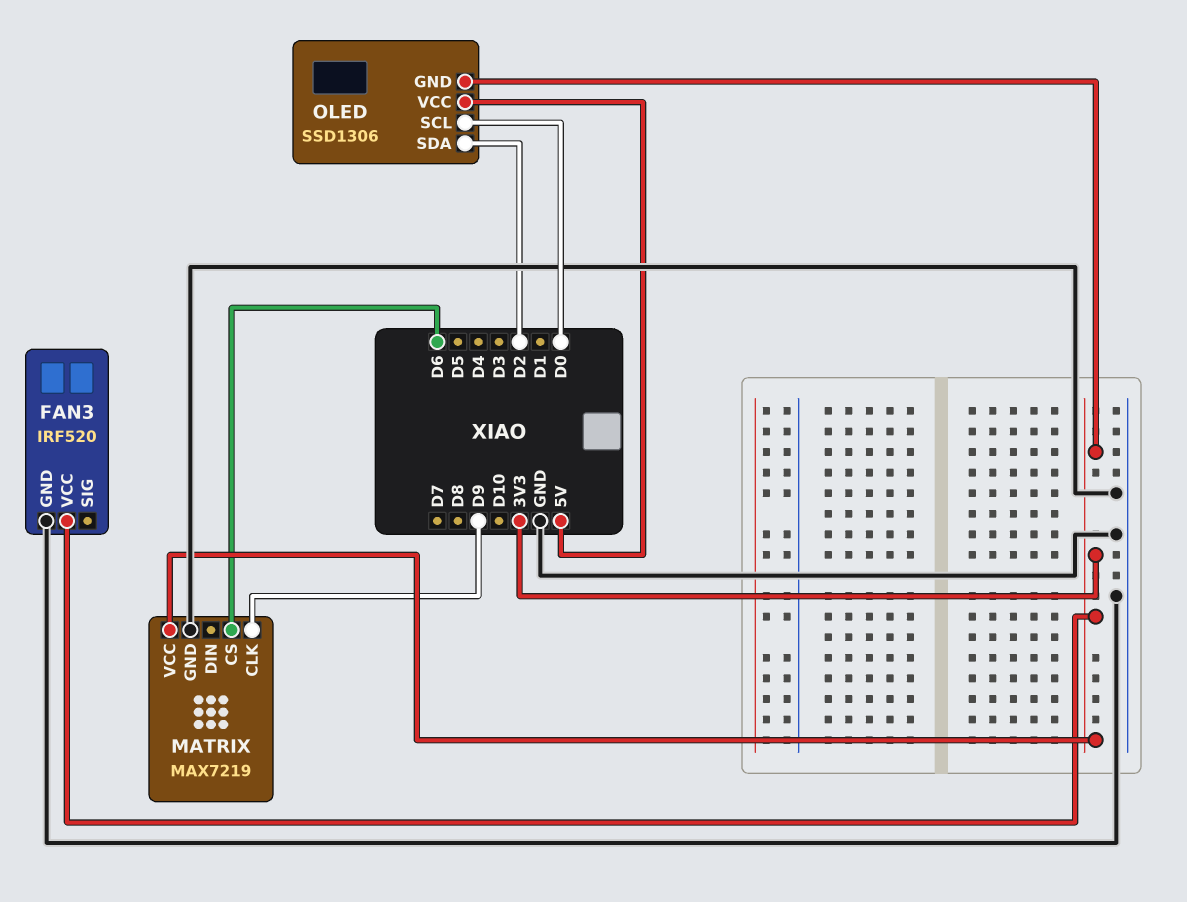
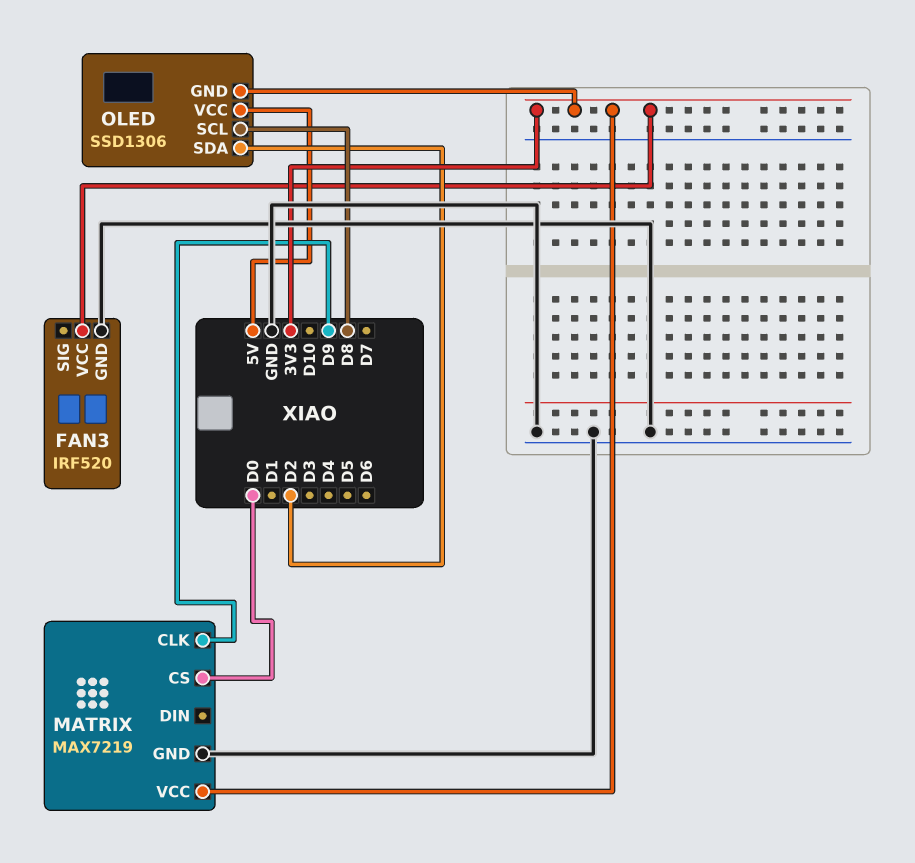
MATRIX pin CS: D6 -> D0
OLED pin SCL: D0 -> D8

